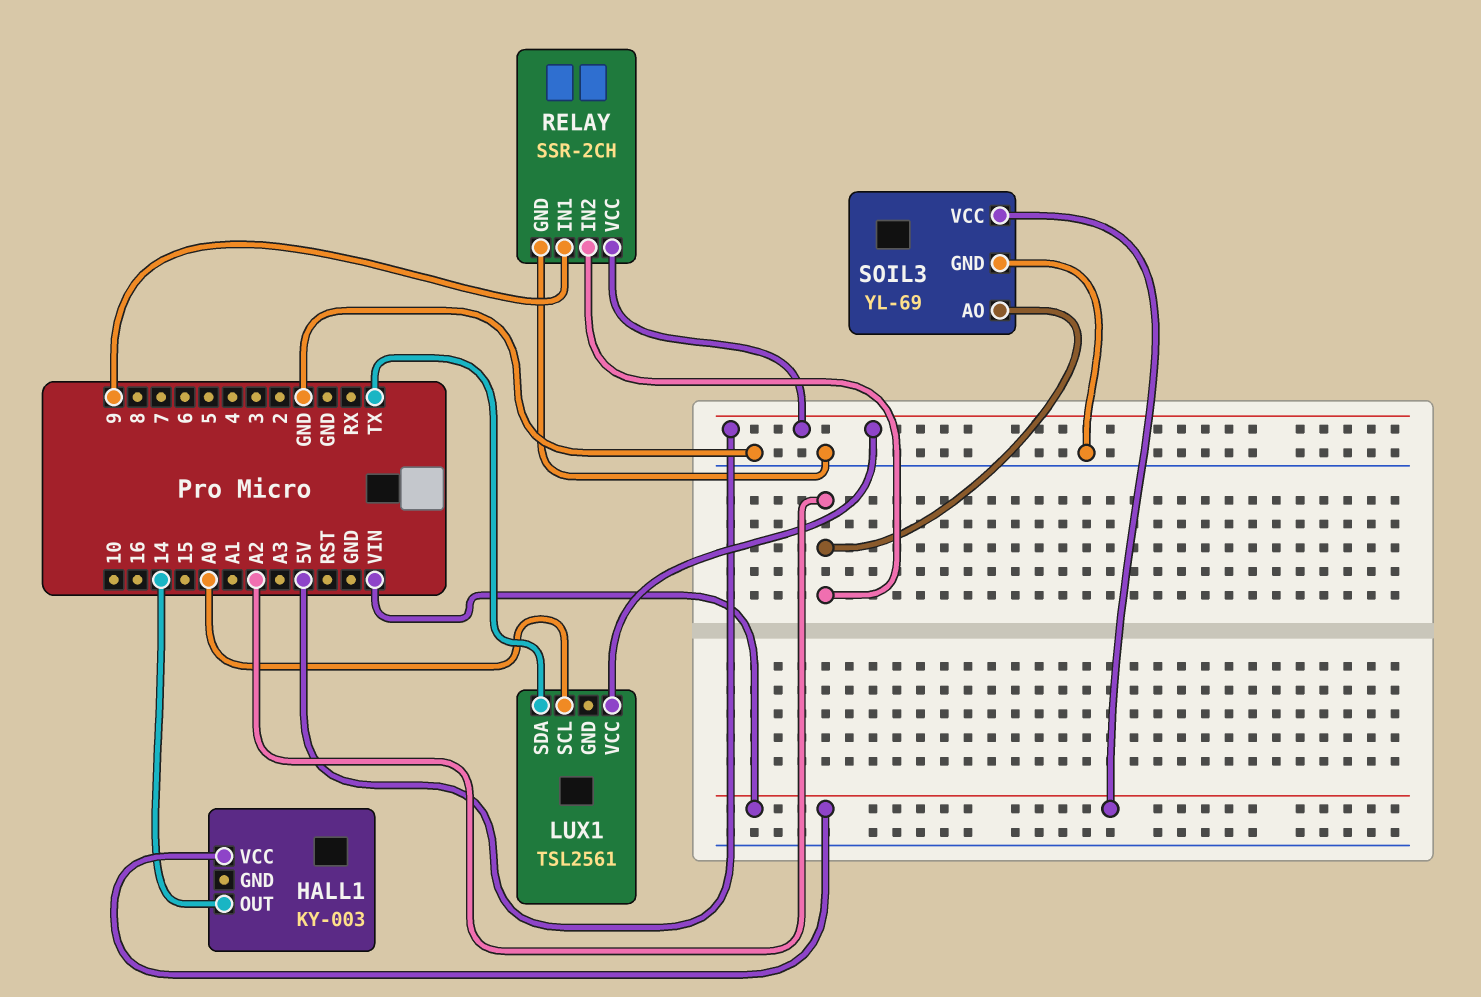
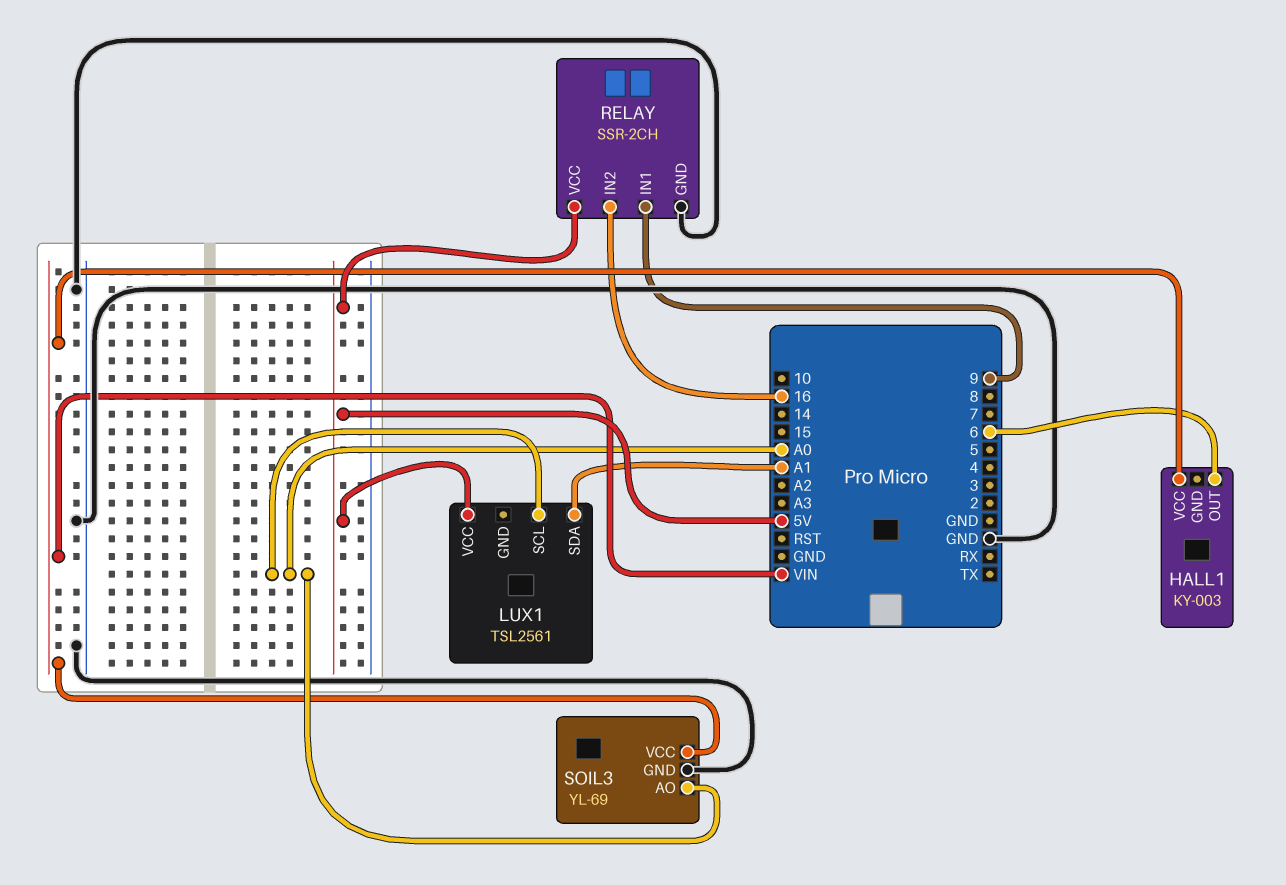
HALL1 pin OUT: 14 -> 6
LUX1 pin SDA: TX -> A1
RELAY pin IN2: A2 -> 16
SOIL3 pin AO: A2 -> A0

